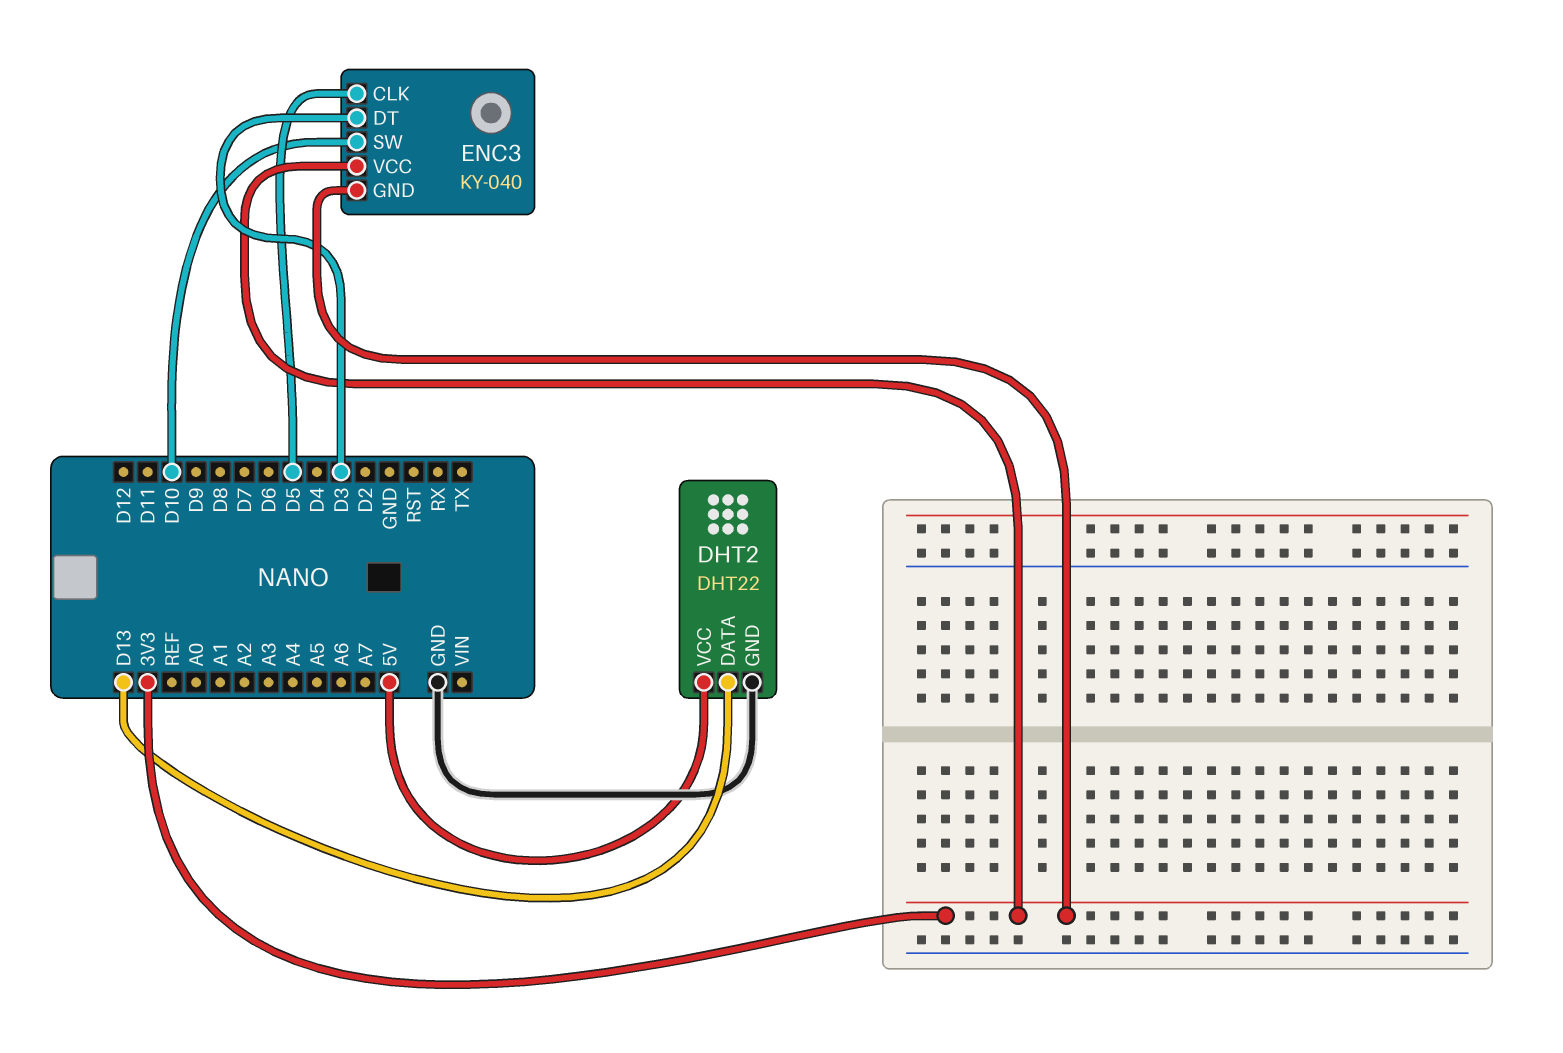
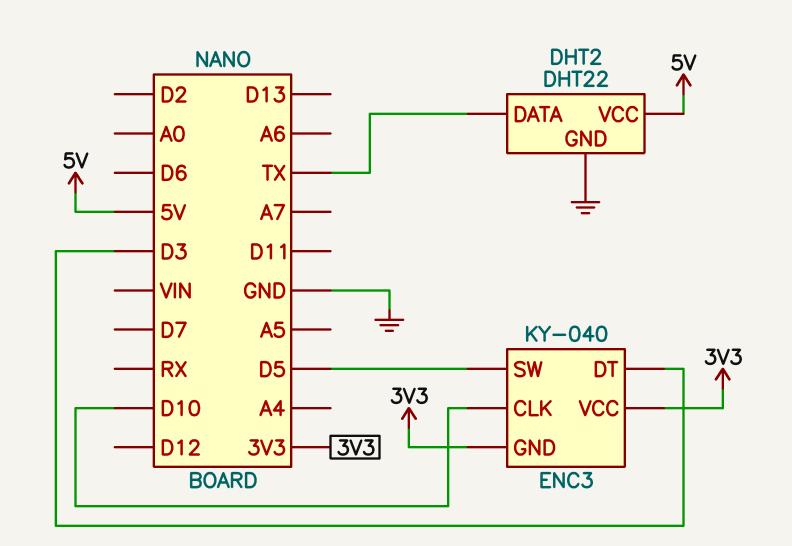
DHT2 pin DATA: D13 -> TX
ENC3 pin CLK: D5 -> D10
ENC3 pin SW: D10 -> D5

